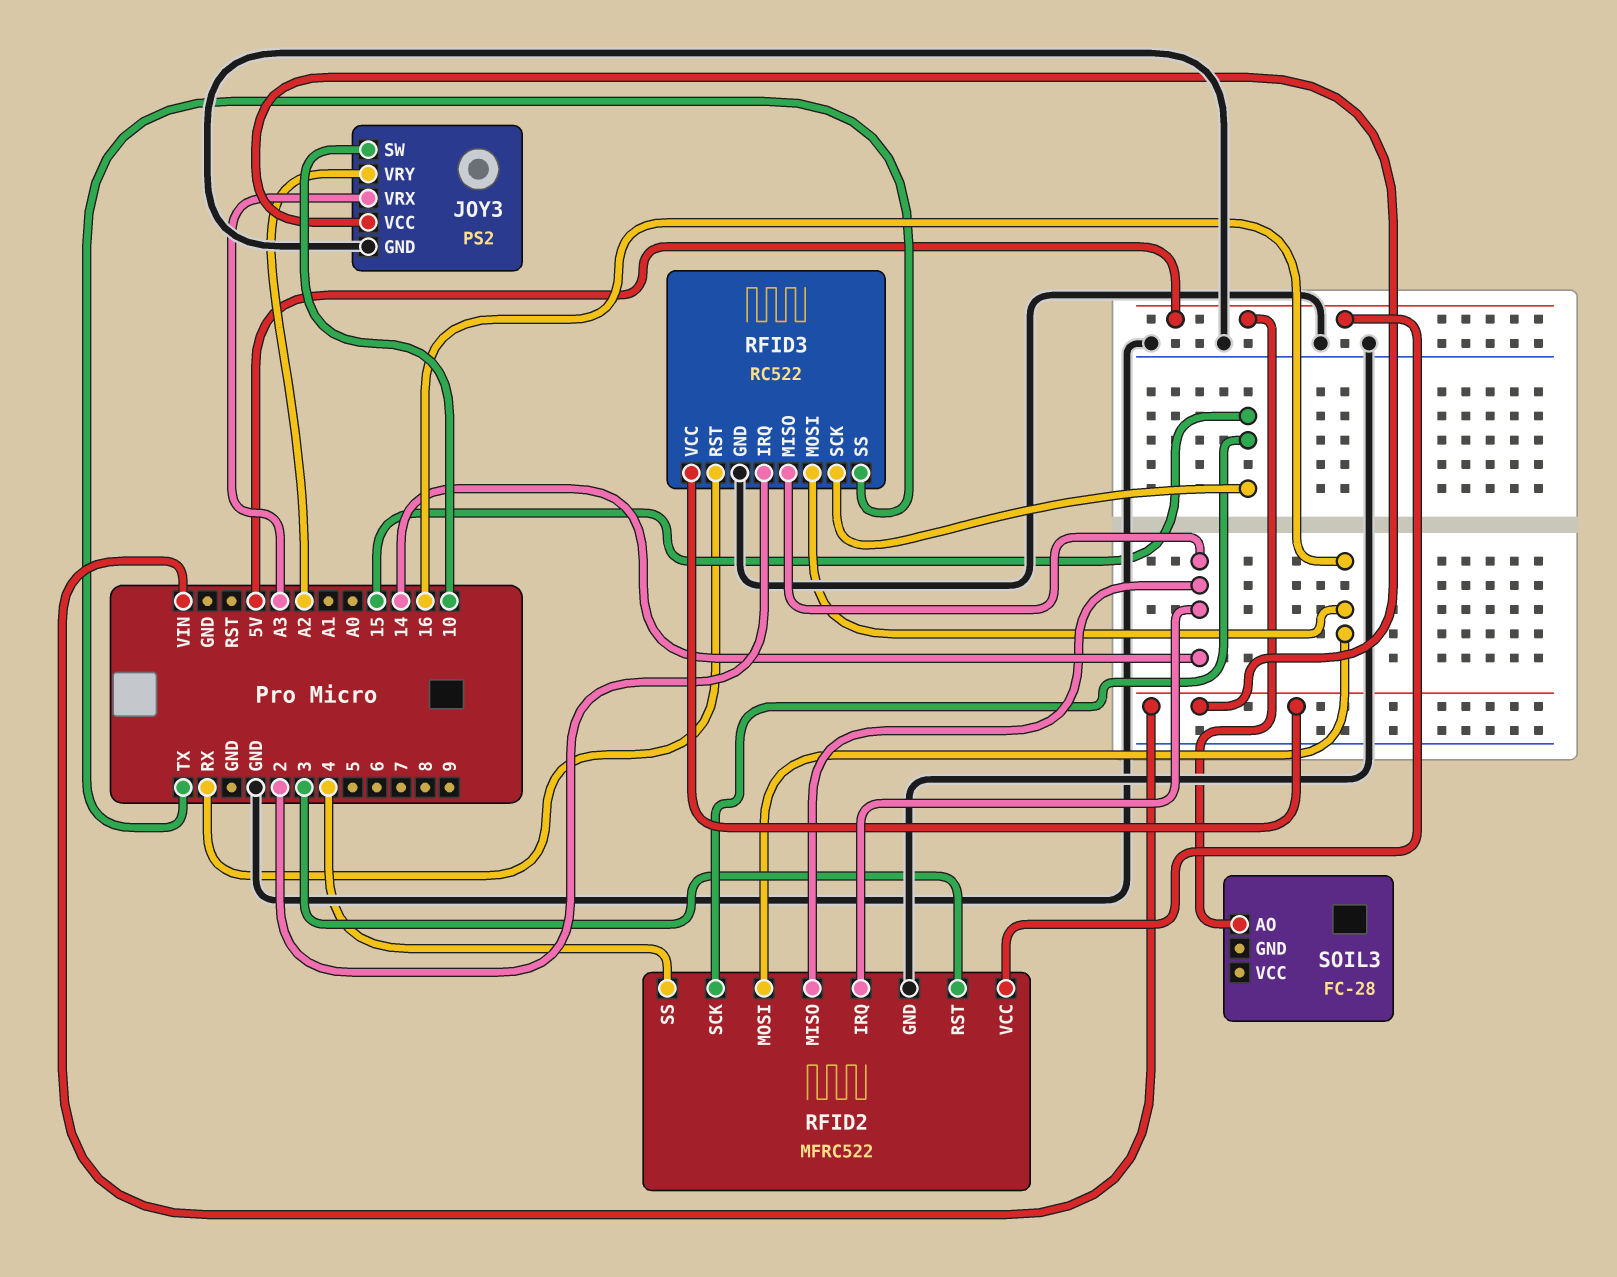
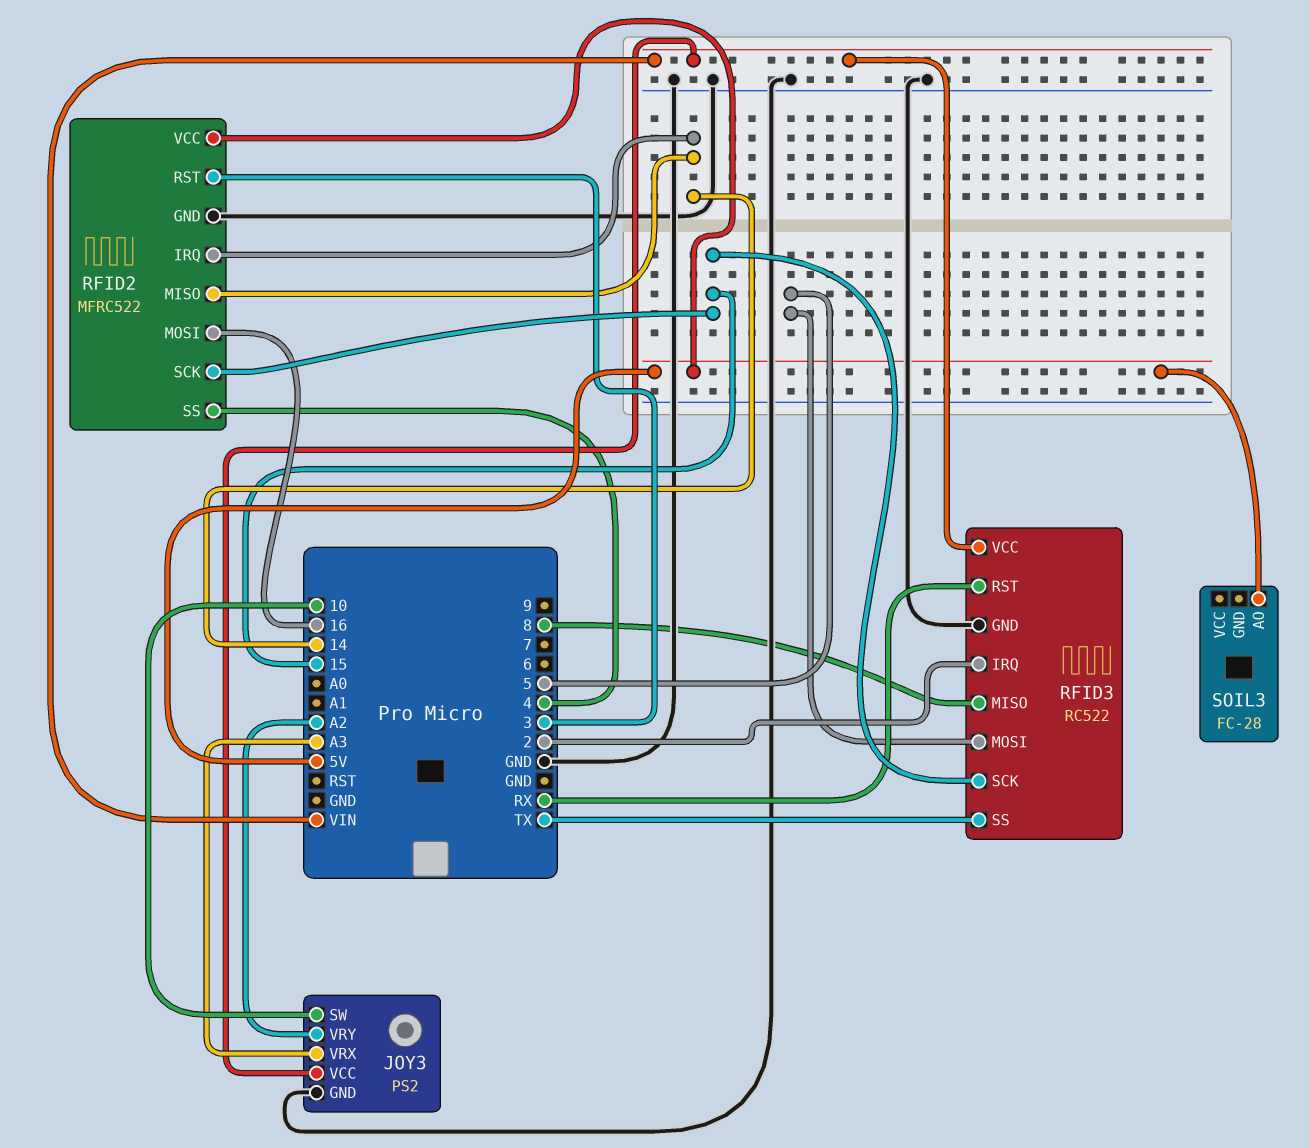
RFID3 pin MISO: 14 -> 8
RFID3 pin MOSI: 16 -> 5

